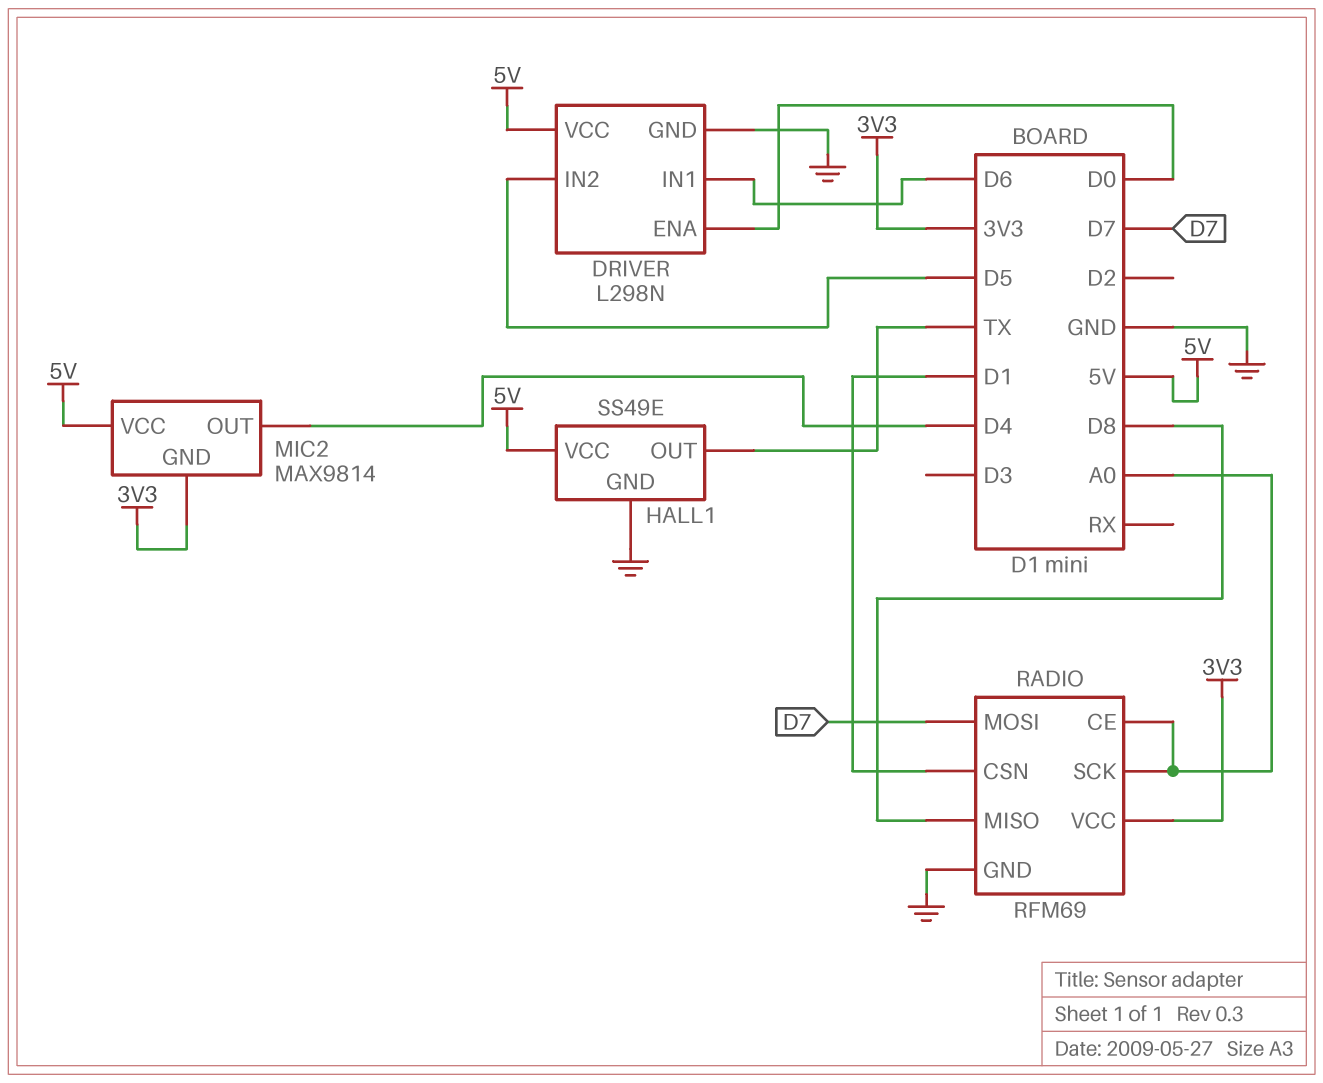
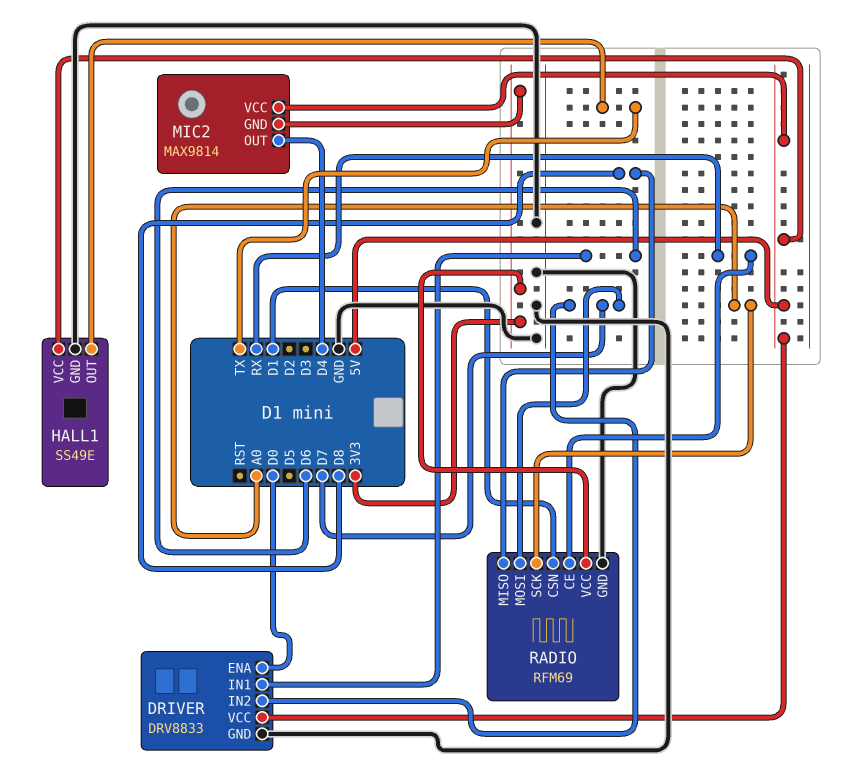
DRIVER: L298N -> DRV8833
DRIVER pin IN2: D5 -> D7
RADIO pin CE: A0 -> RX

